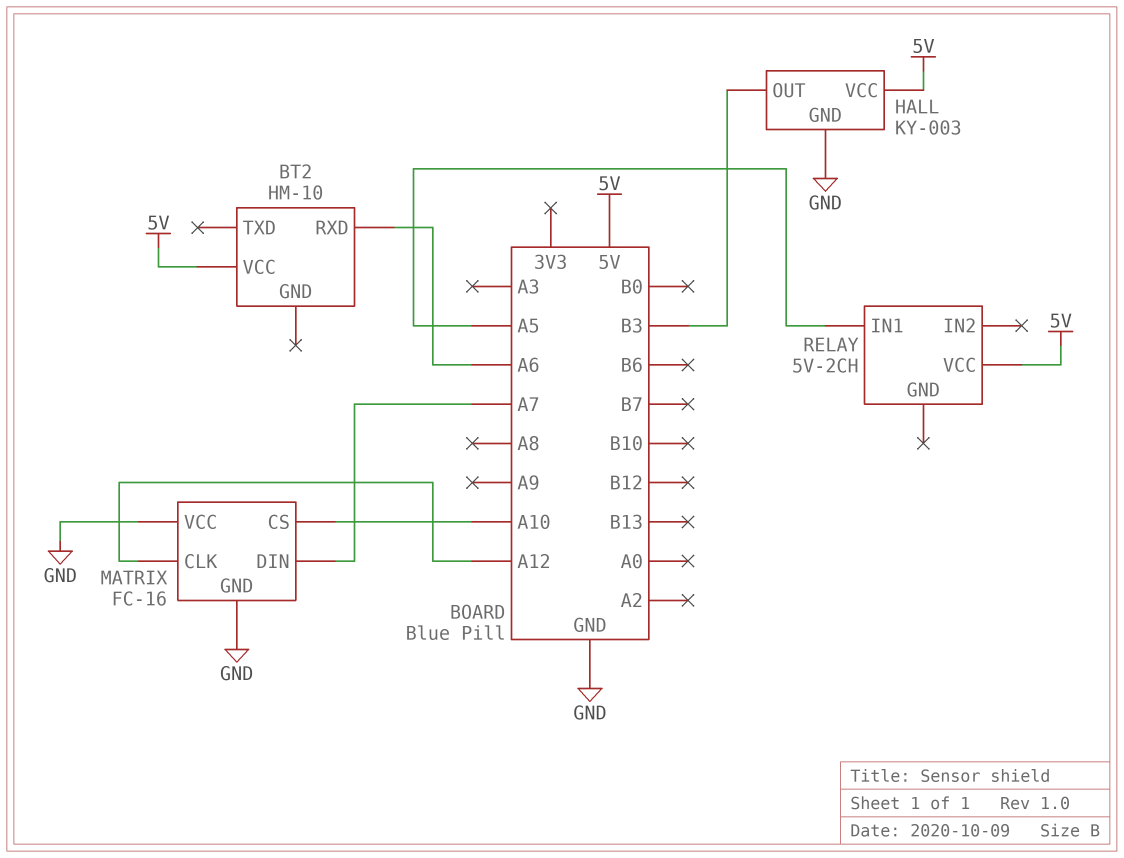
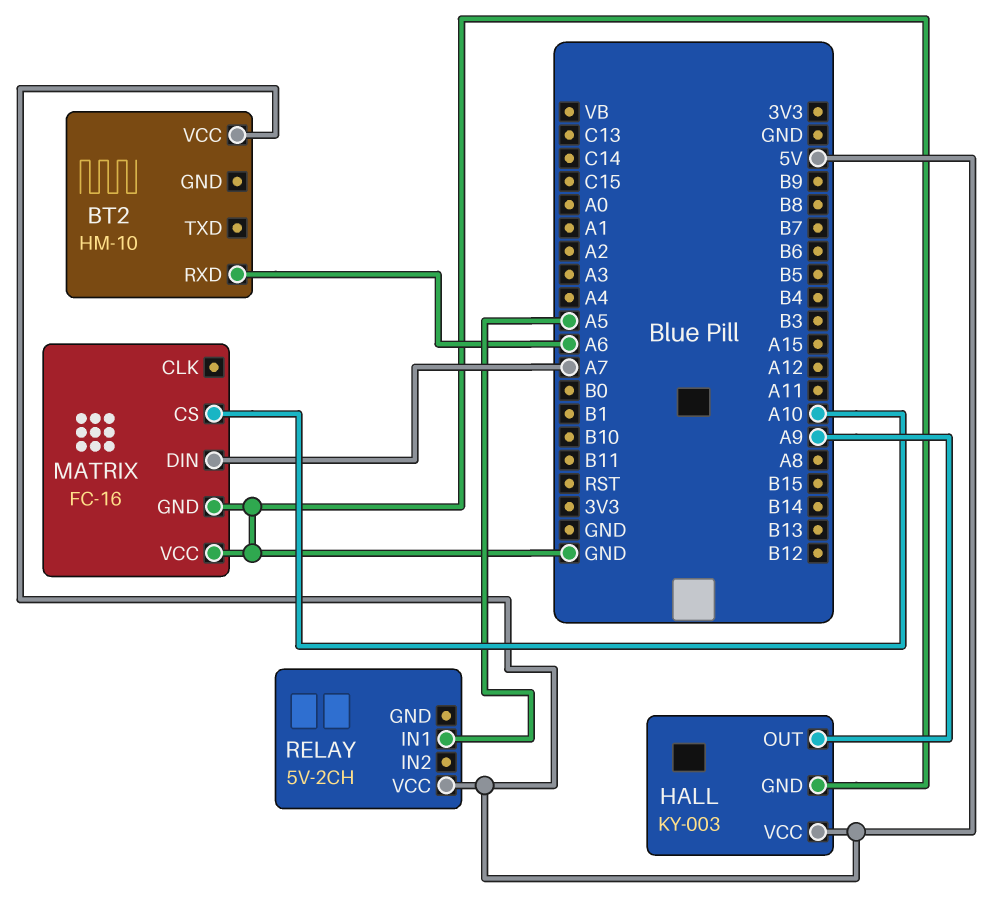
HALL pin OUT: B3 -> A9
MATRIX pin CLK: A12 -> none

